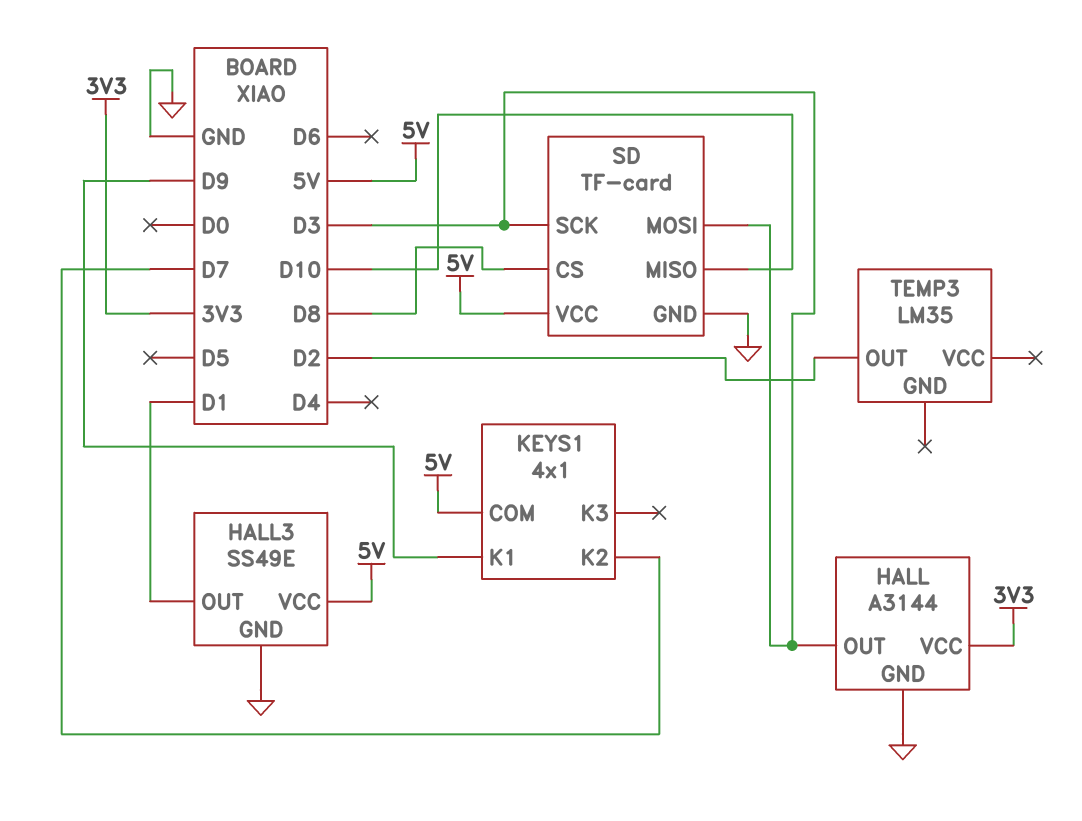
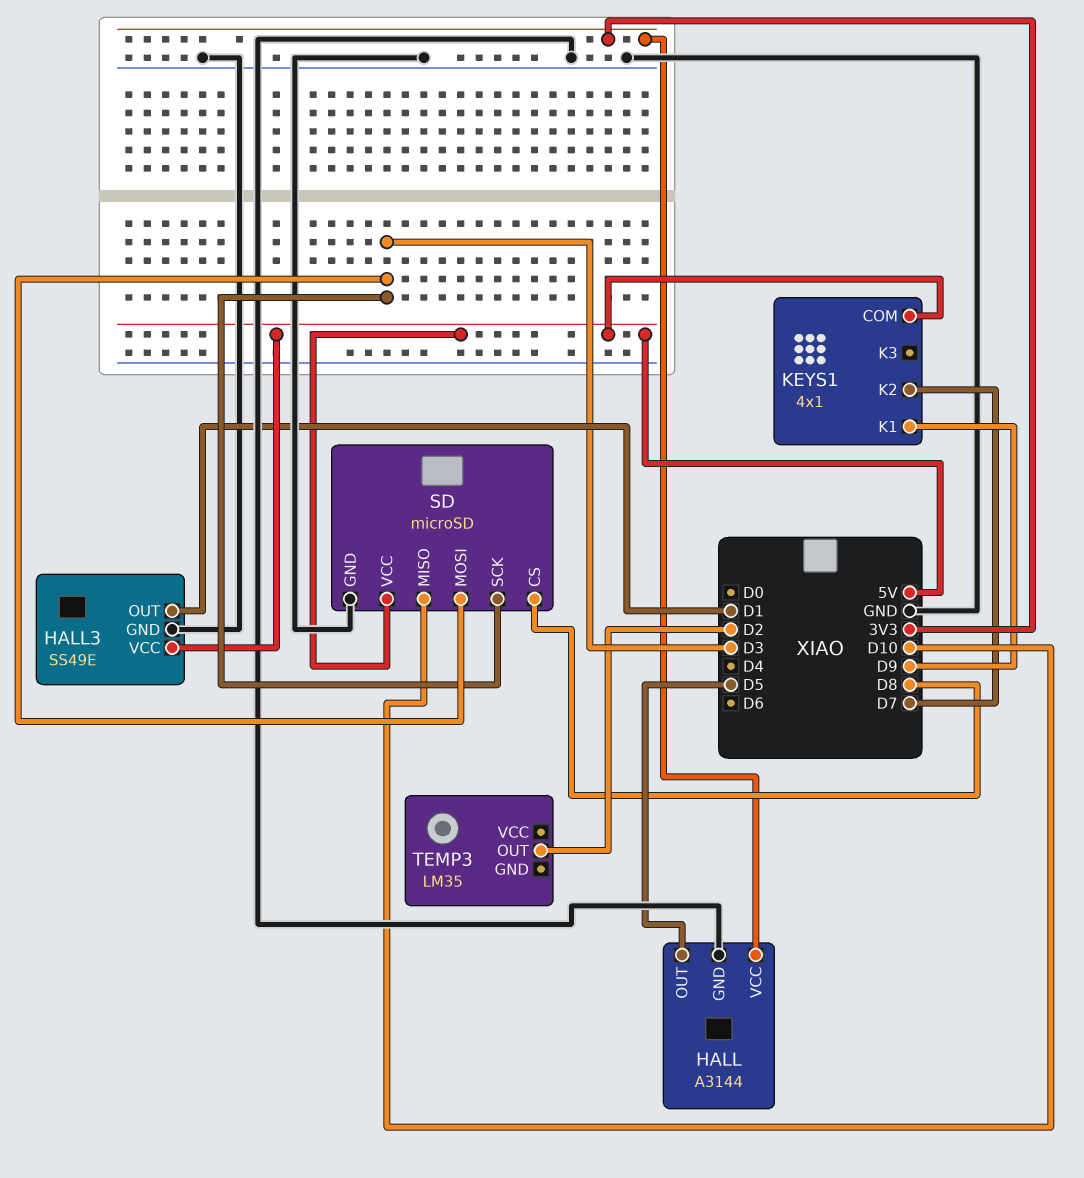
HALL pin OUT: D3 -> D5
SD: TF-card -> microSD

